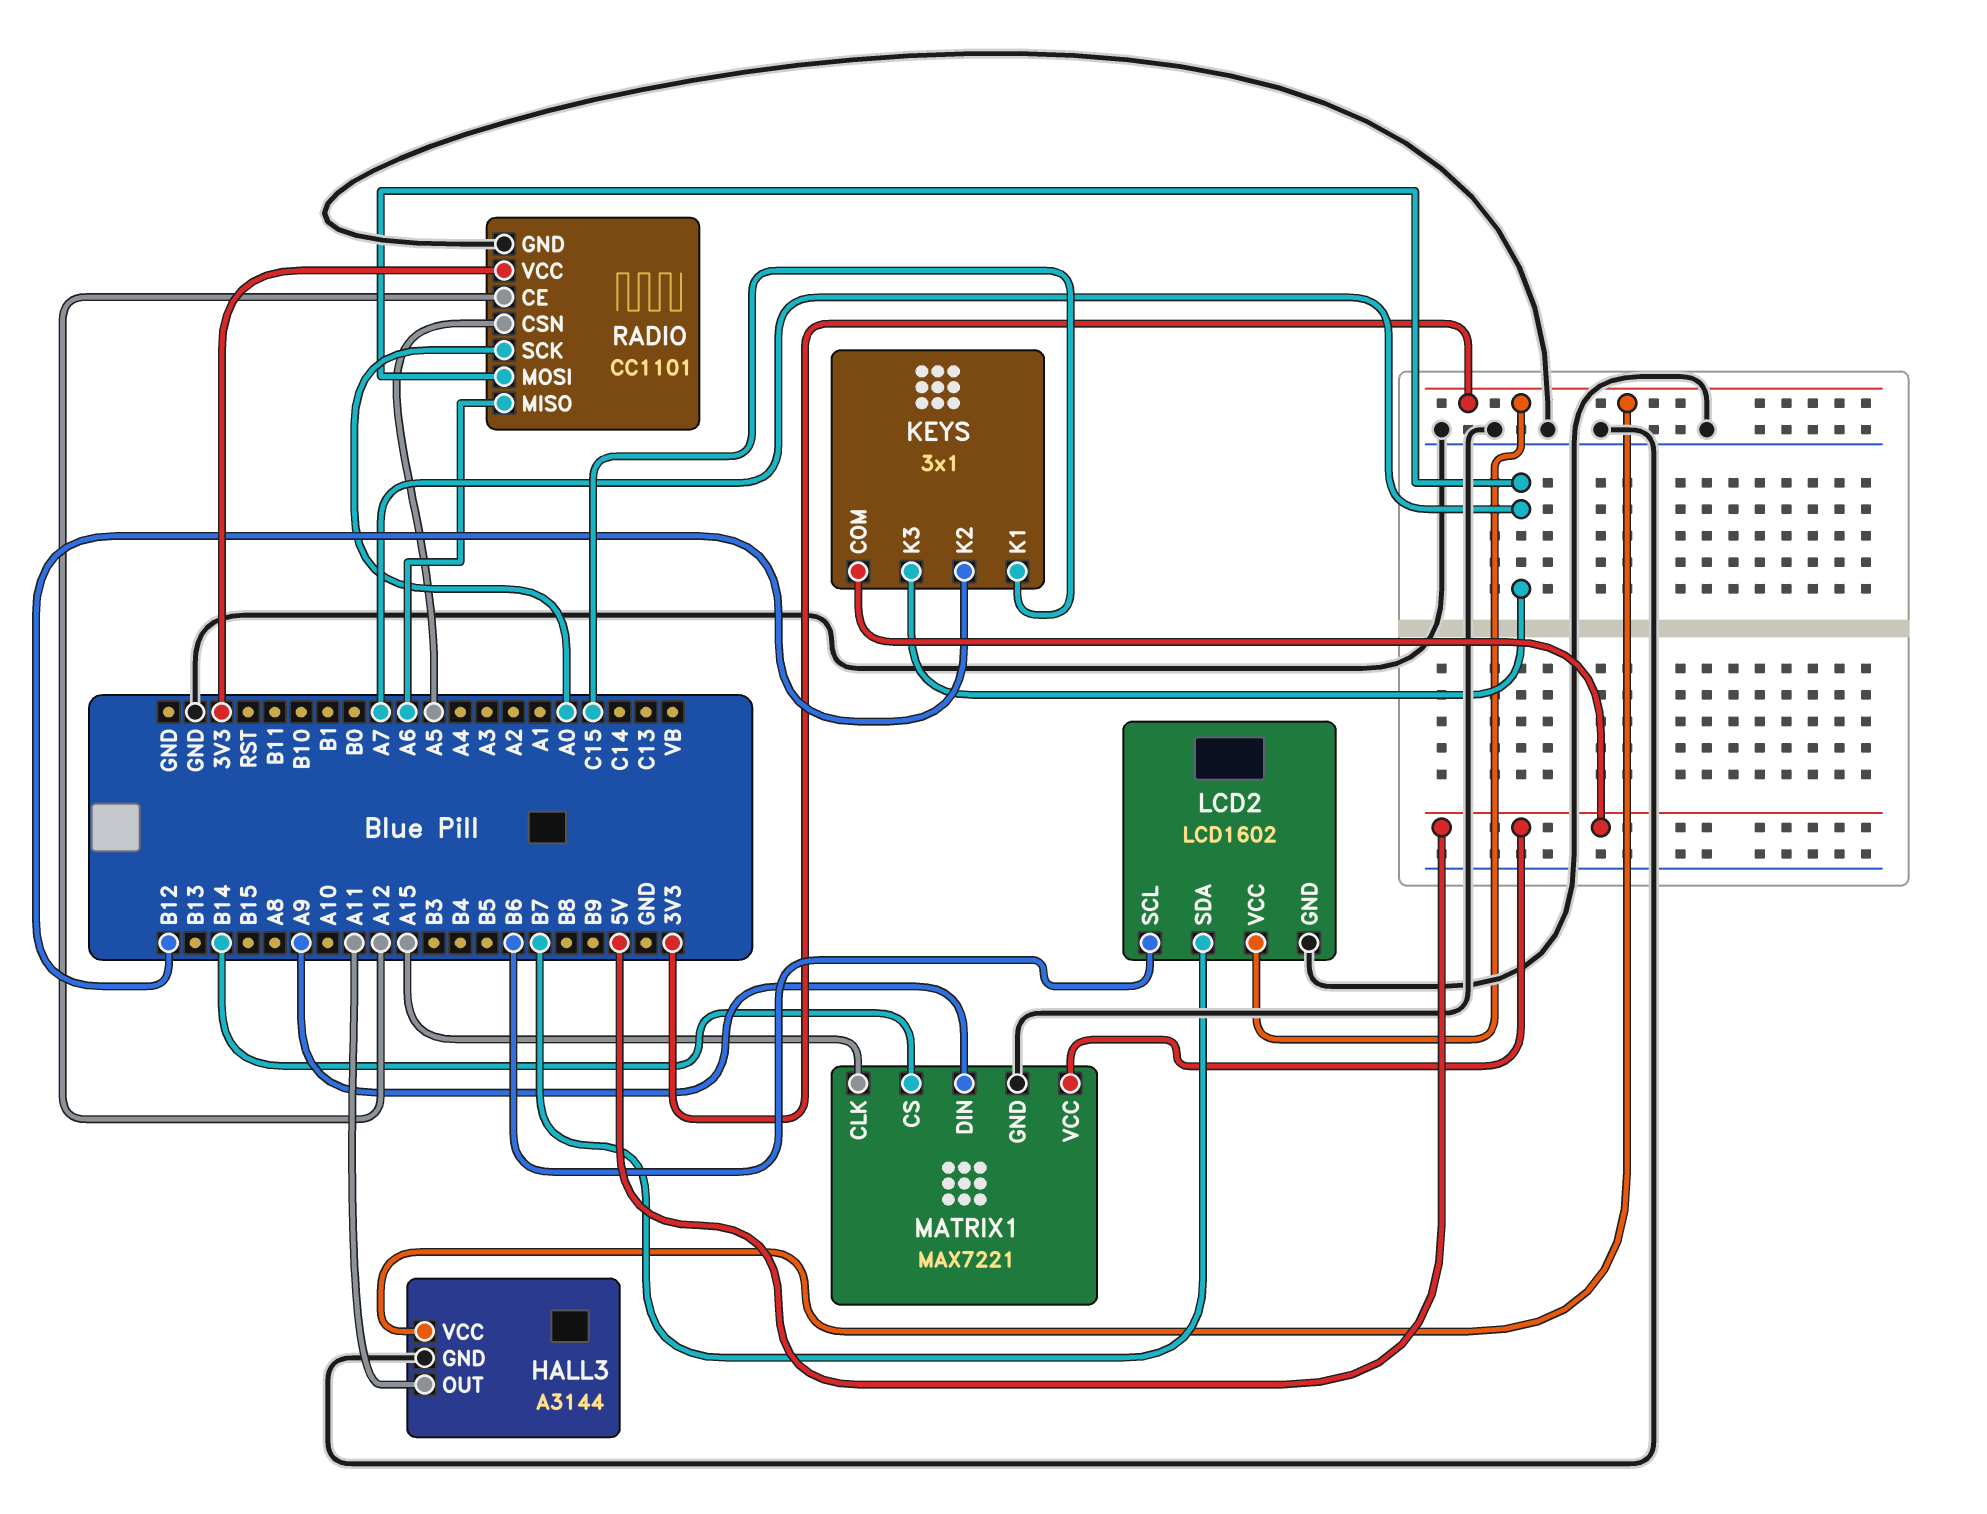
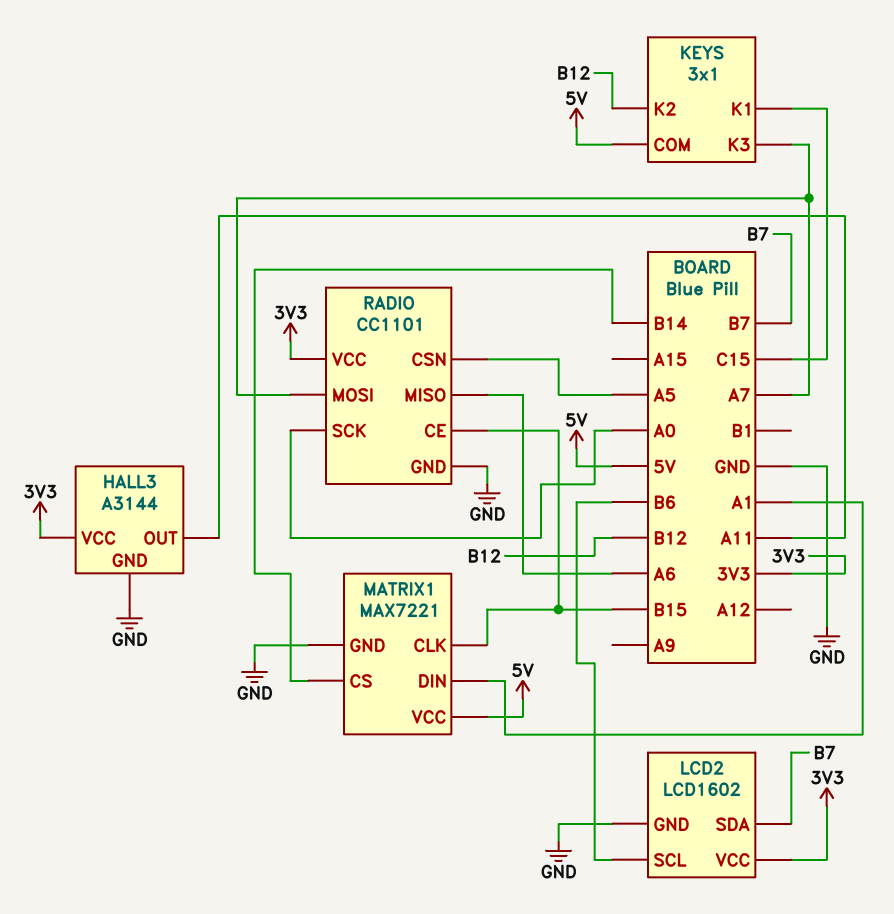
MATRIX1 pin CLK: A15 -> B15
MATRIX1 pin DIN: A9 -> A1
RADIO pin CE: A12 -> B15

